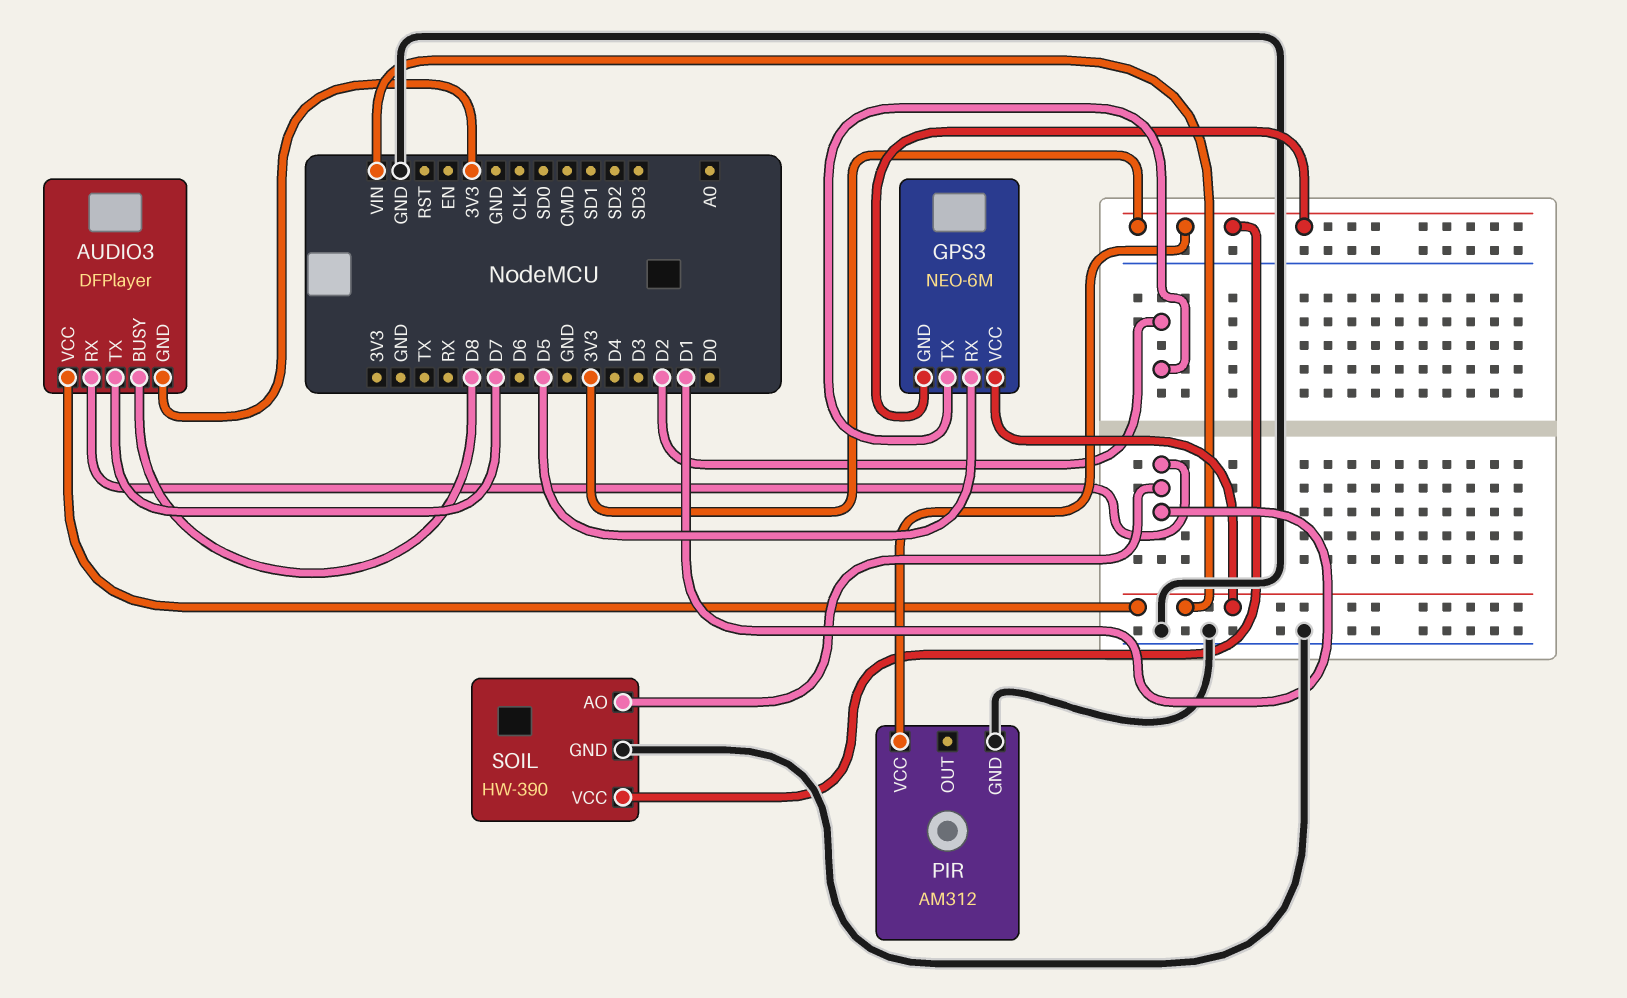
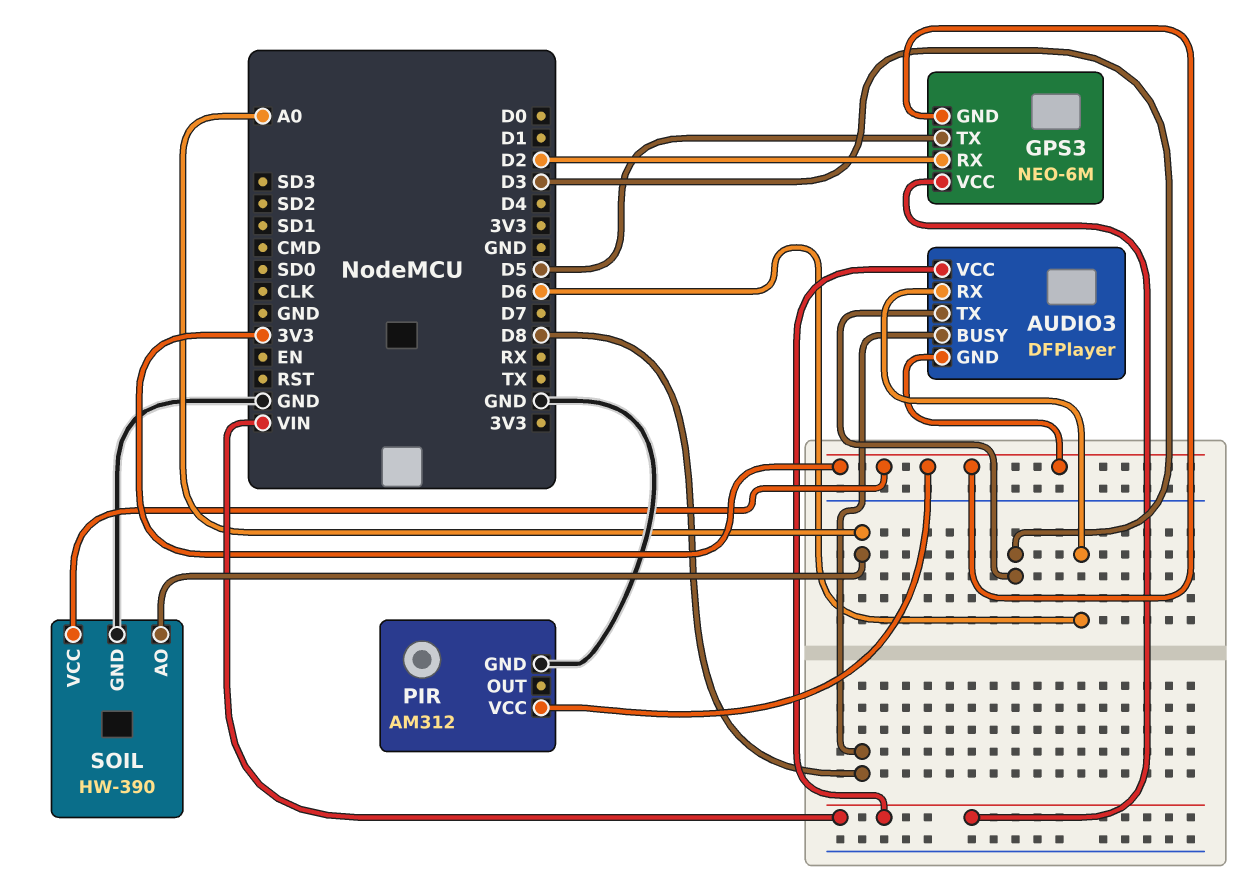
AUDIO3 pin RX: D1 -> D6
AUDIO3 pin TX: D7 -> D3
GPS3 pin RX: D5 -> D2
GPS3 pin TX: D2 -> D5
SOIL pin AO: D1 -> A0

